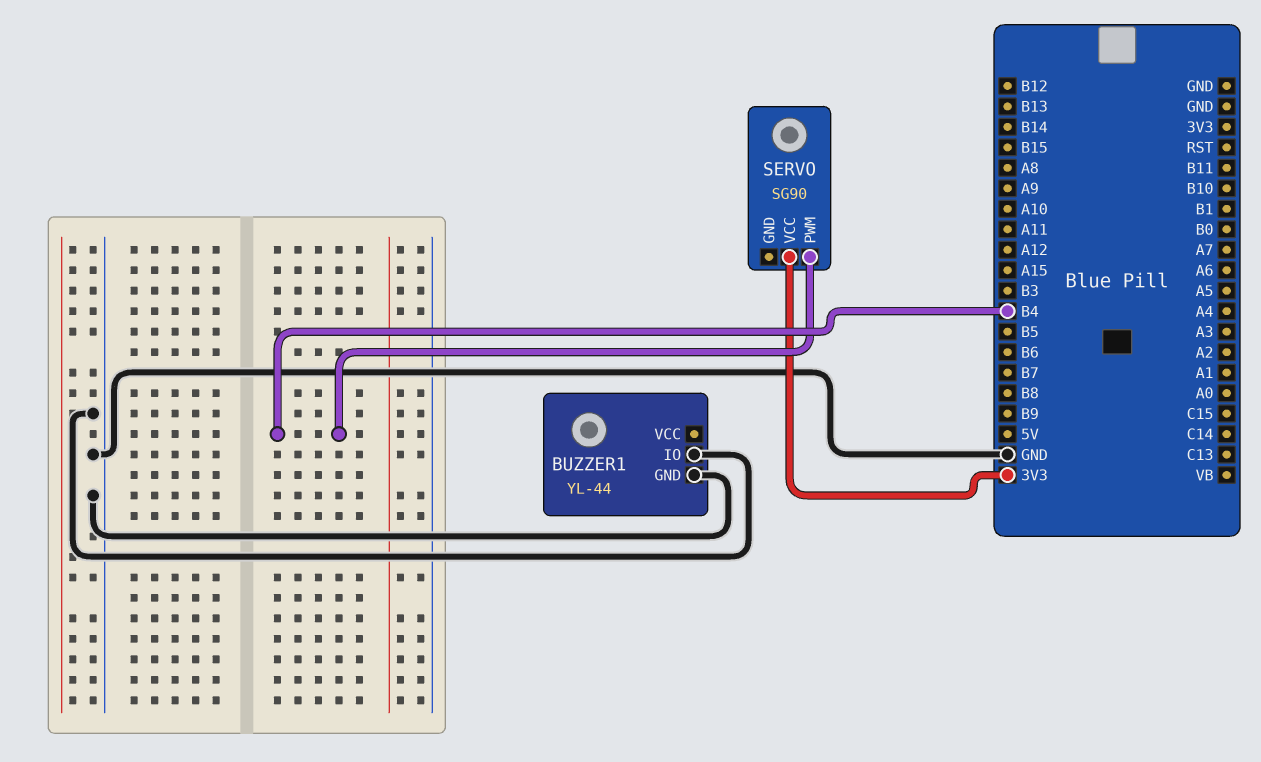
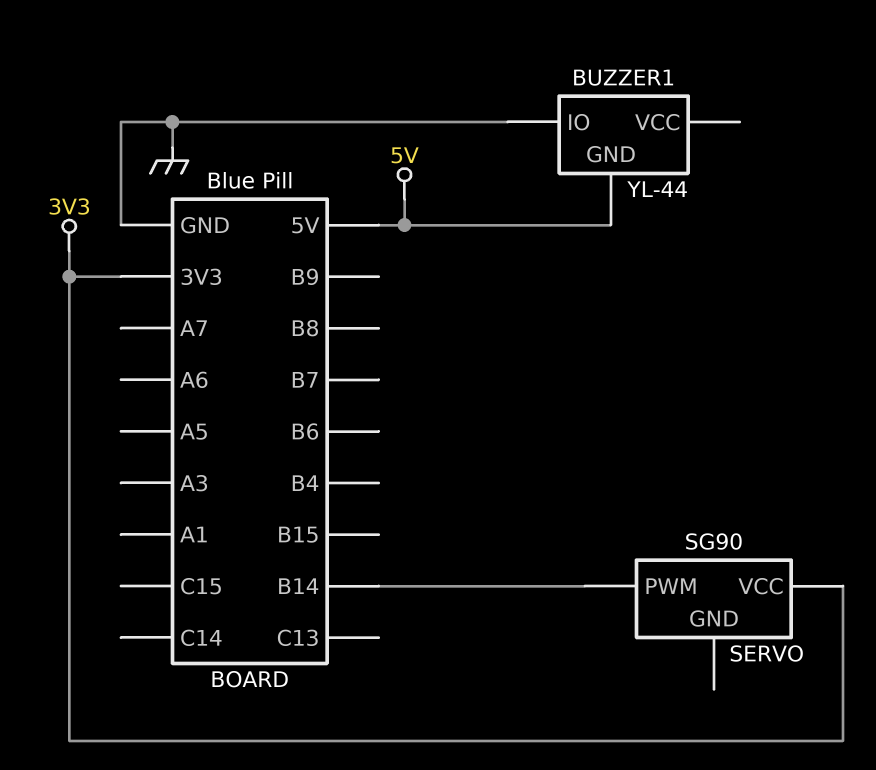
BUZZER1 pin GND: GND -> 5V
SERVO pin PWM: B4 -> B14

